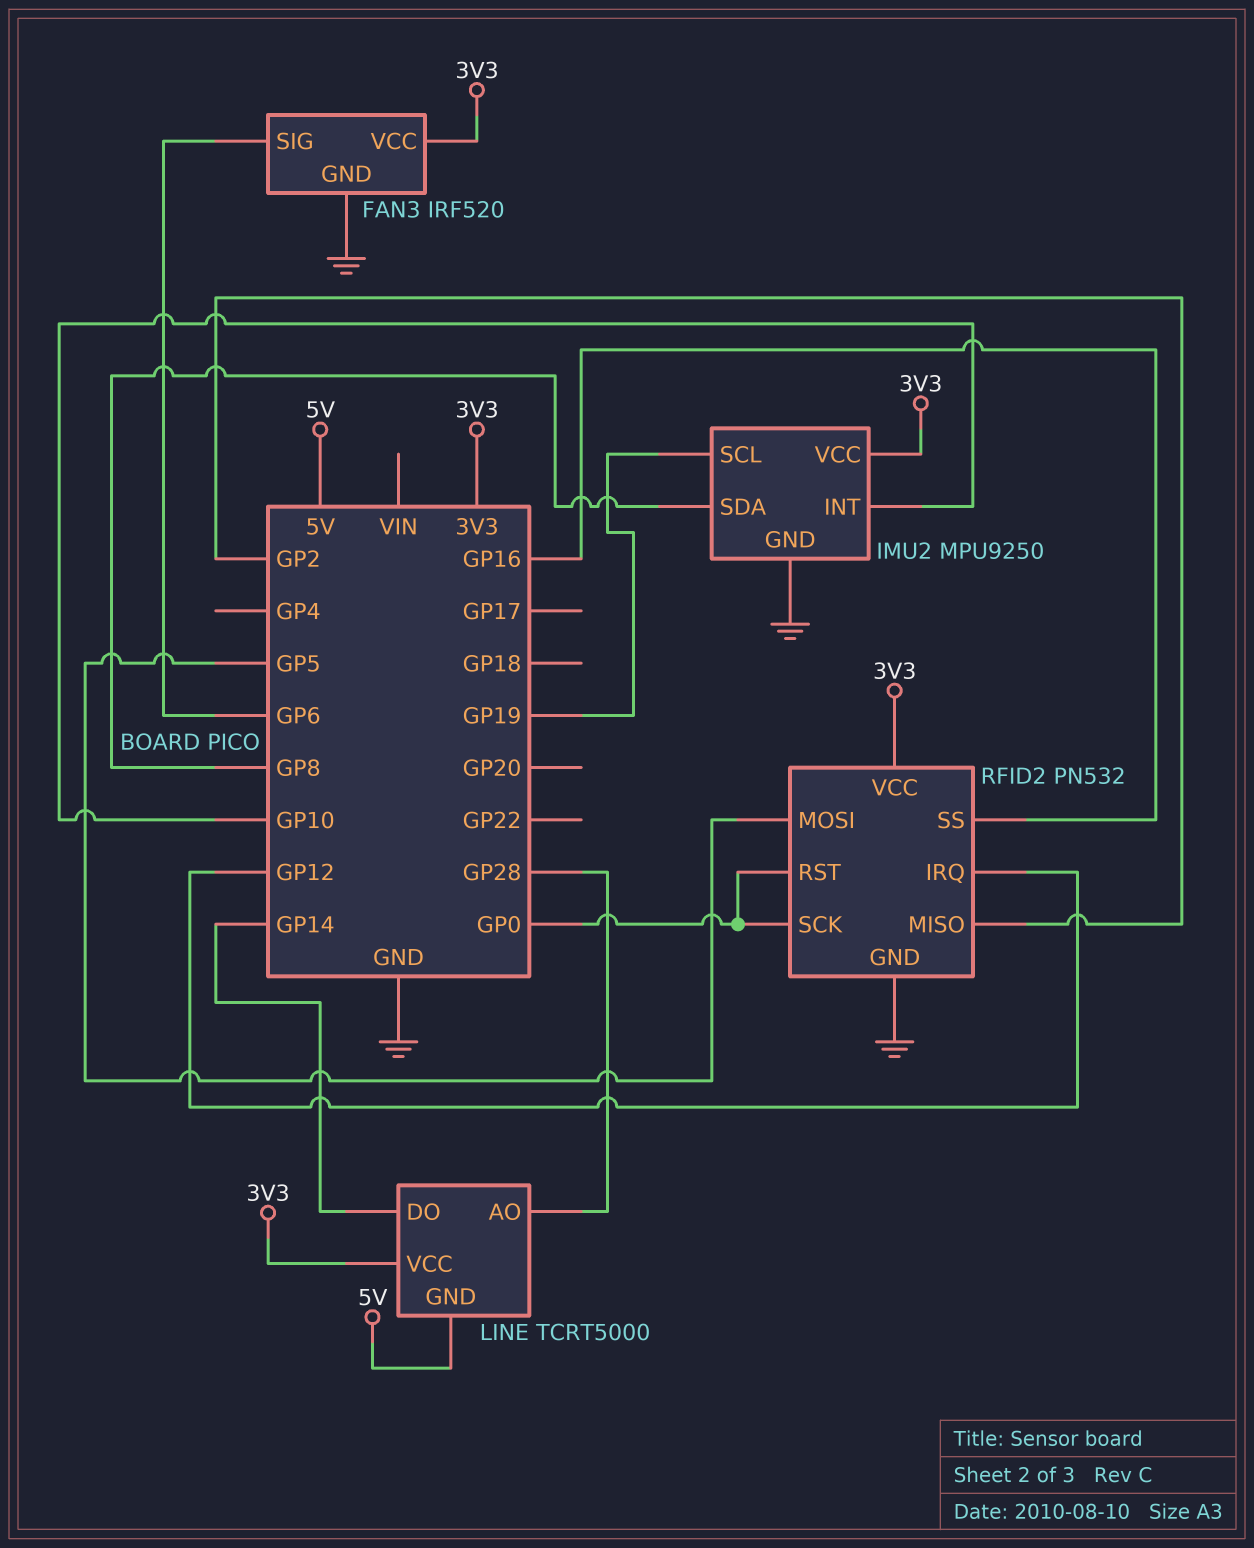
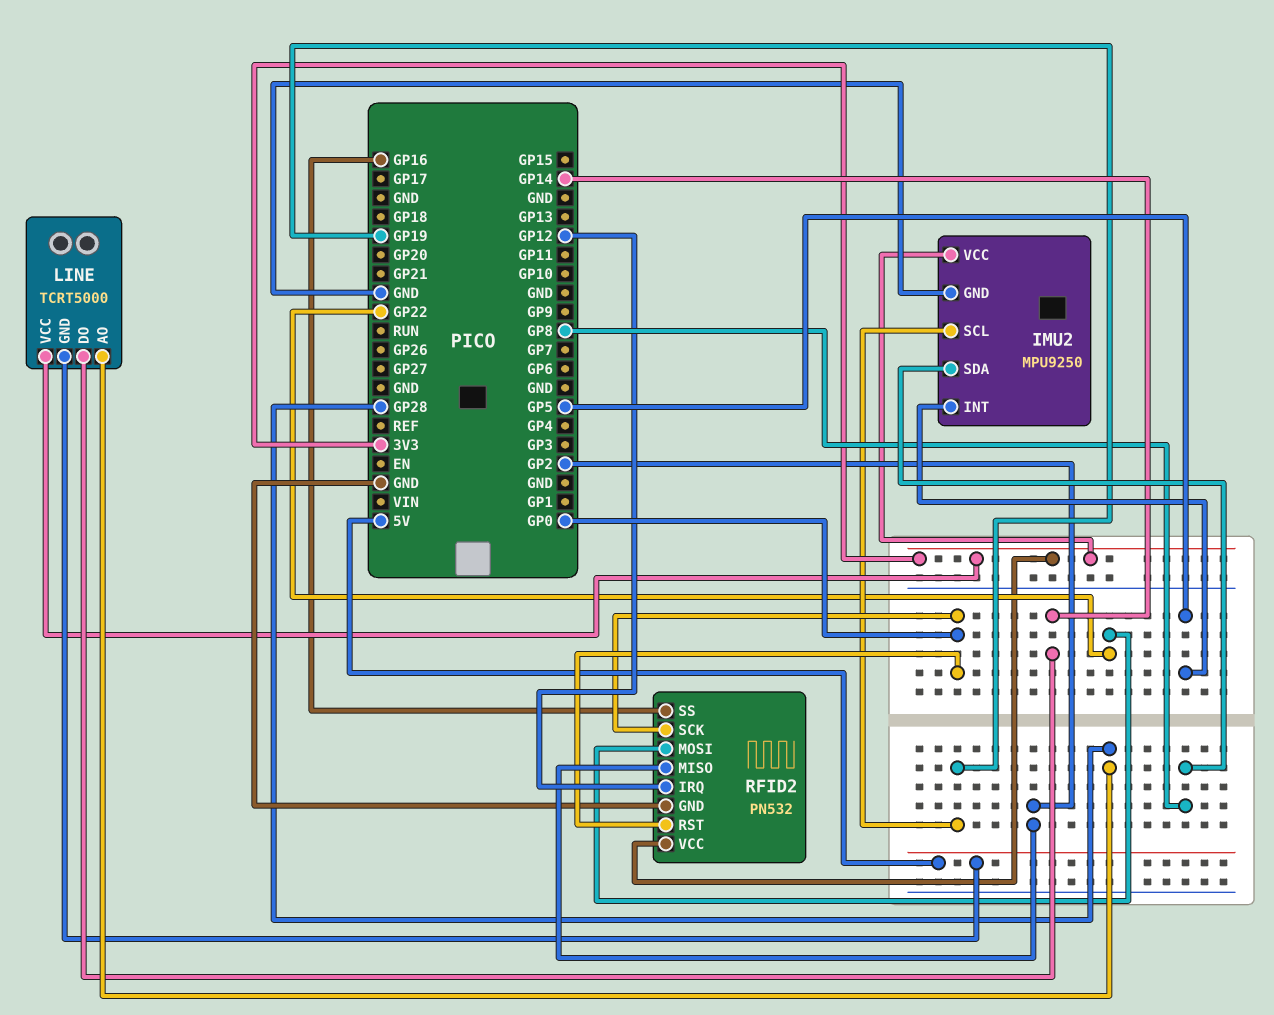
FAN3: IRF520 -> none
FAN3 pin GND: GND -> none
FAN3 pin SIG: GP6 -> none
FAN3 pin VCC: 3V3 -> none
IMU2 pin INT: GP10 -> GP5
RFID2 pin MOSI: GP5 -> GP22

